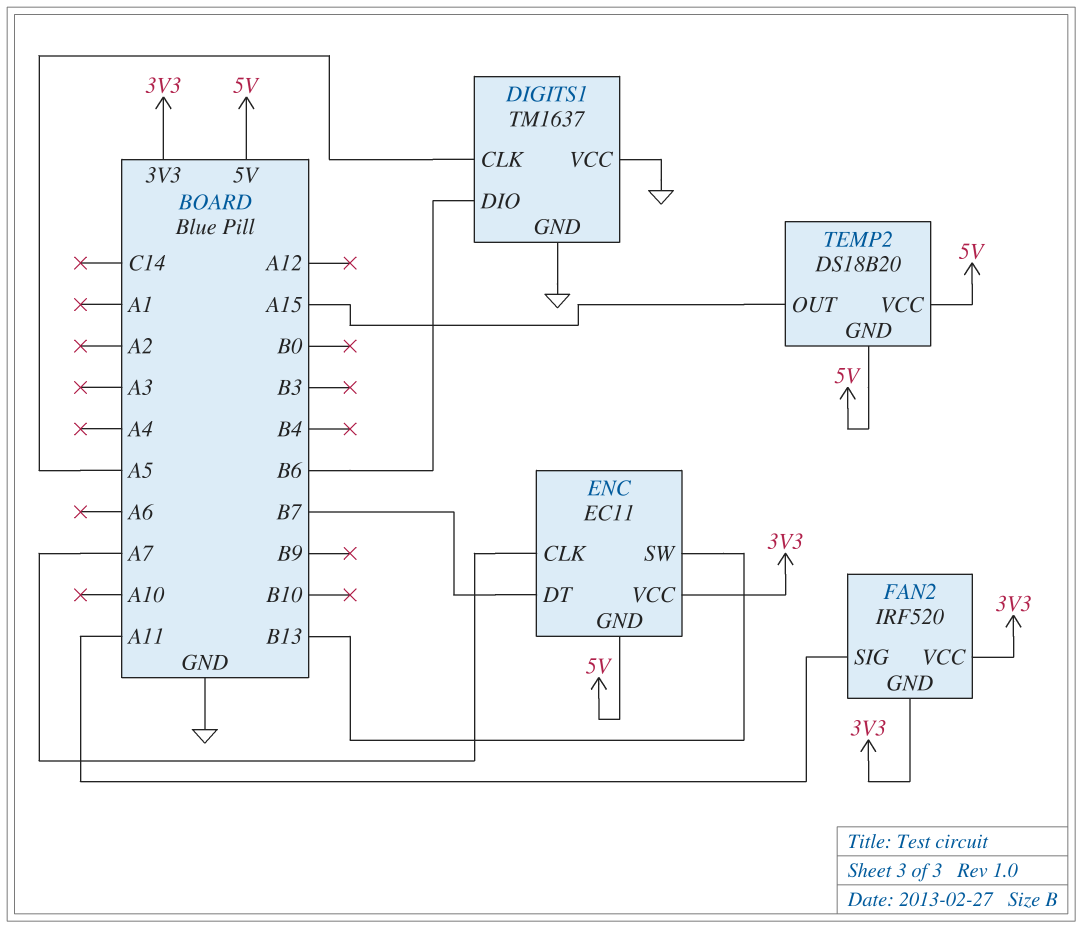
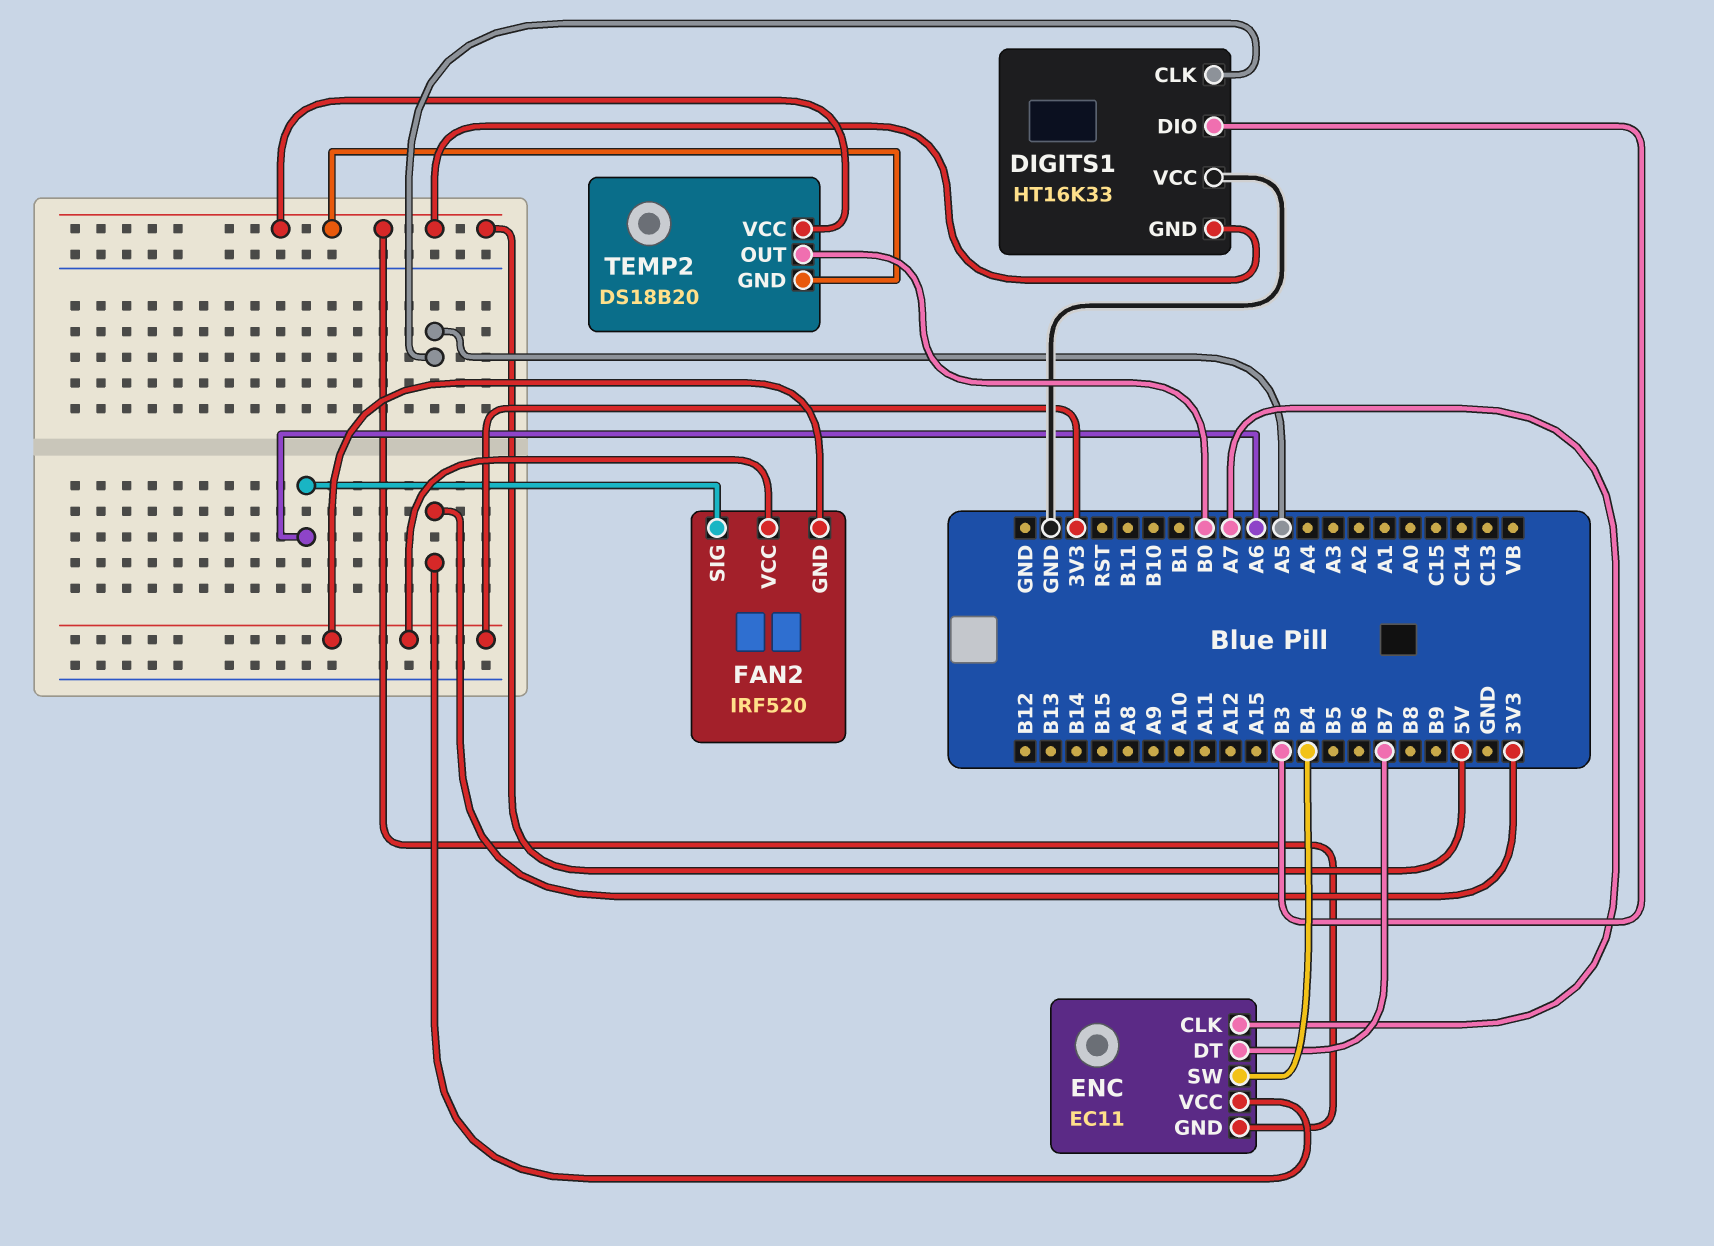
DIGITS1: TM1637 -> HT16K33
DIGITS1 pin DIO: B6 -> B3
DIGITS1 pin GND: GND -> 5V
ENC pin SW: B13 -> B4
FAN2 pin SIG: A11 -> A6
TEMP2 pin OUT: A15 -> B0

